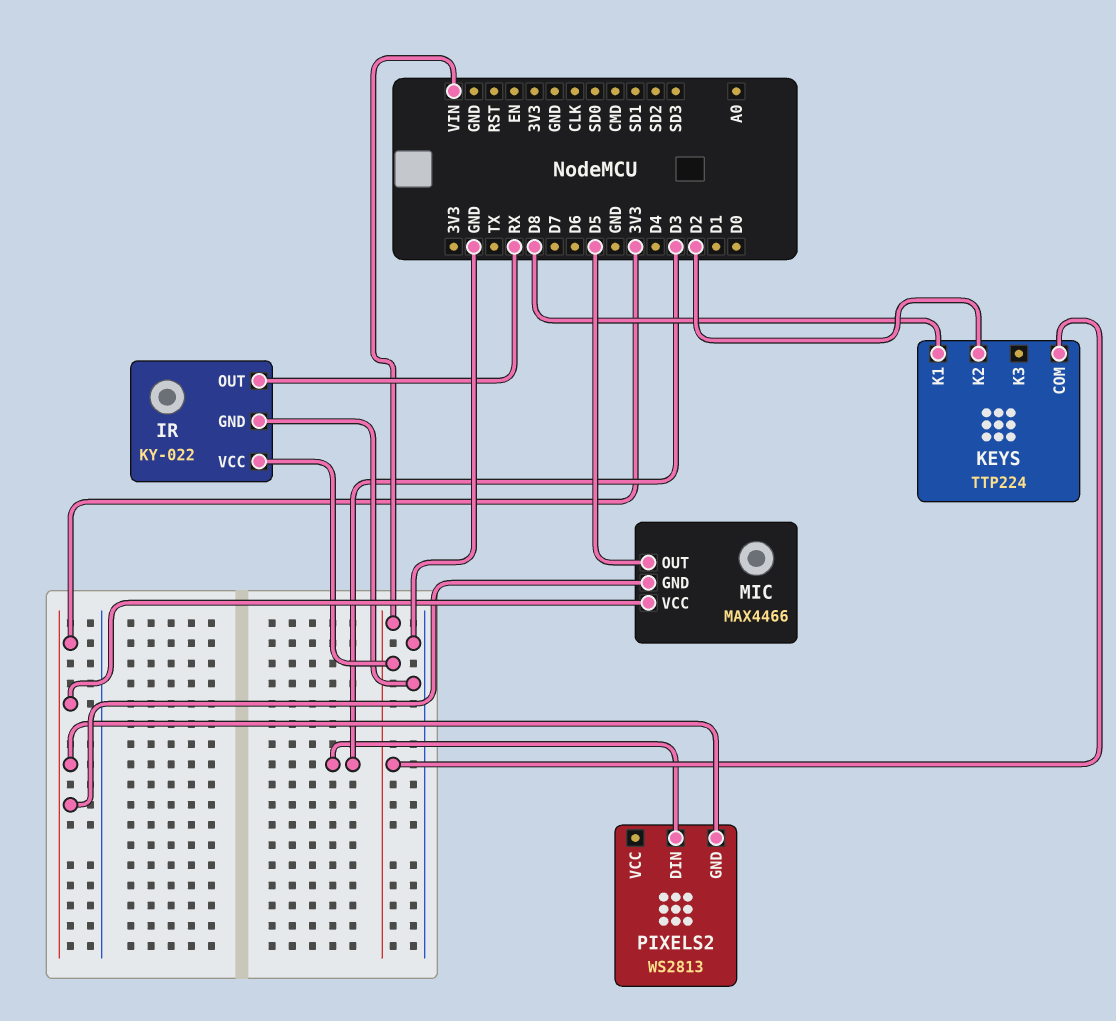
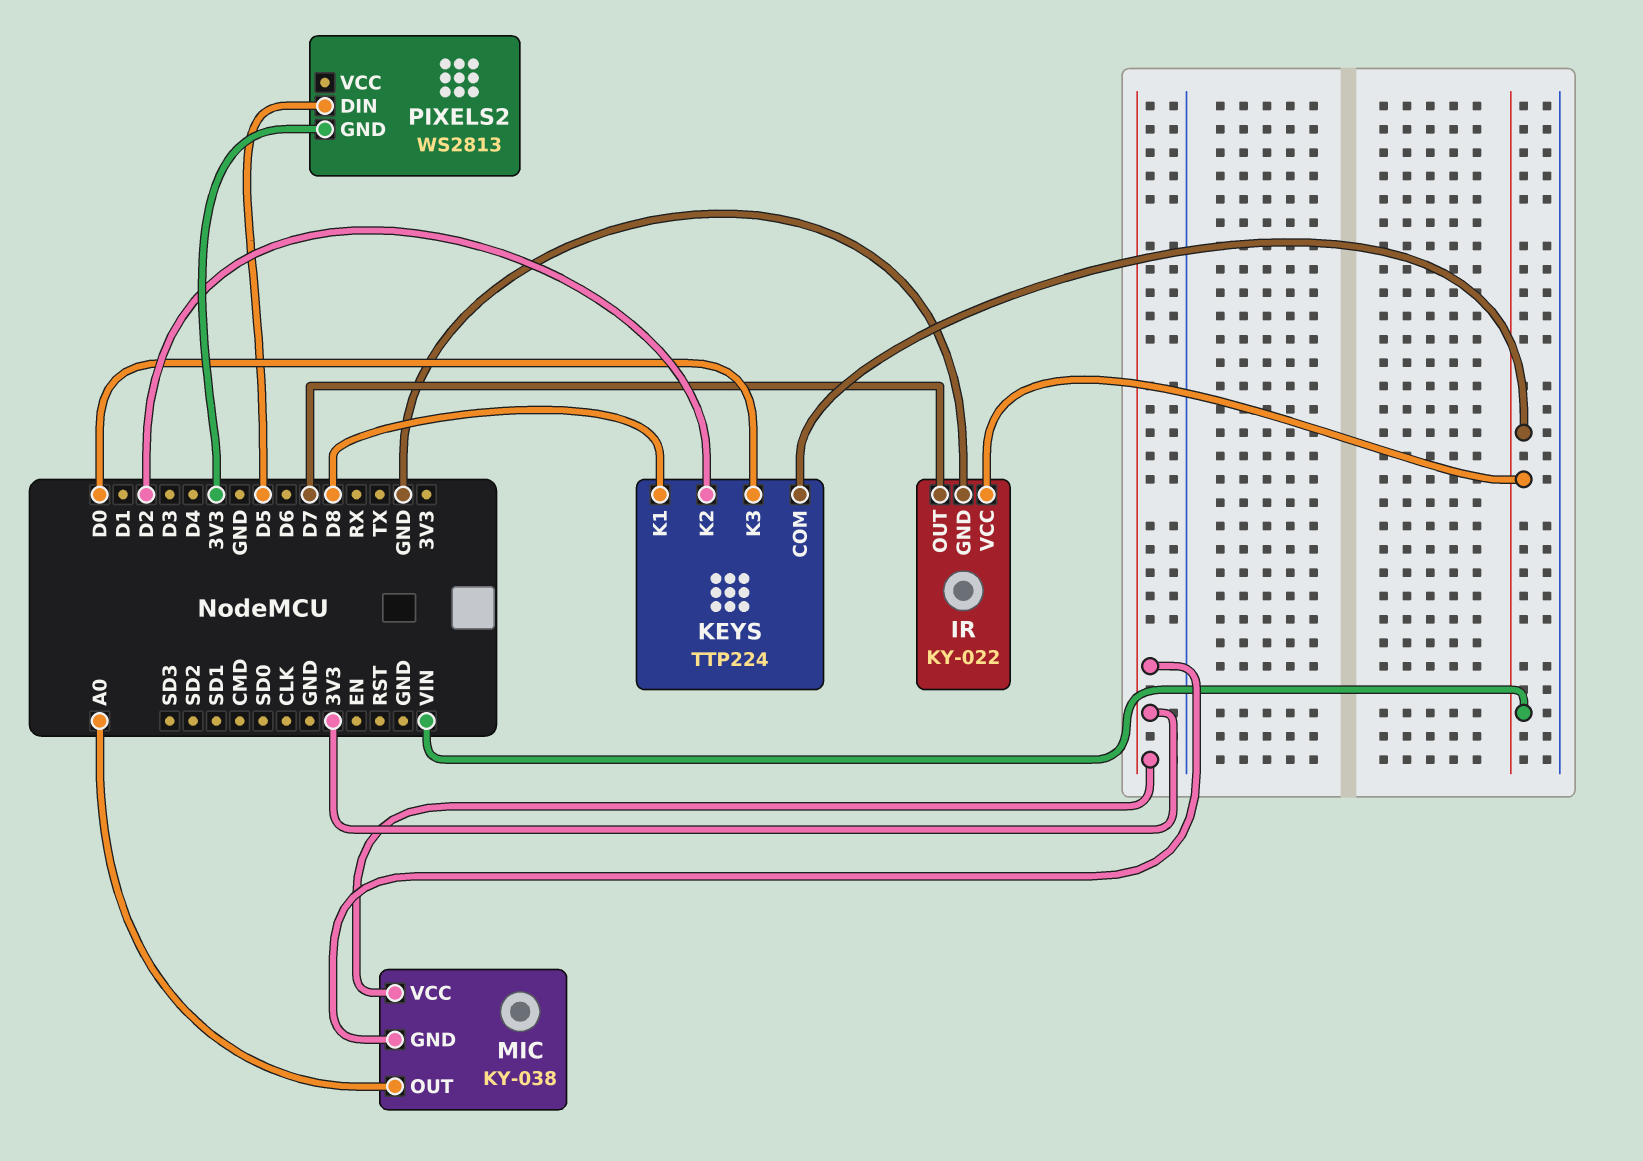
IR pin OUT: RX -> D7
KEYS pin K3: none -> D0
MIC: MAX4466 -> KY-038
MIC pin OUT: D5 -> A0
PIXELS2 pin DIN: D3 -> D5

